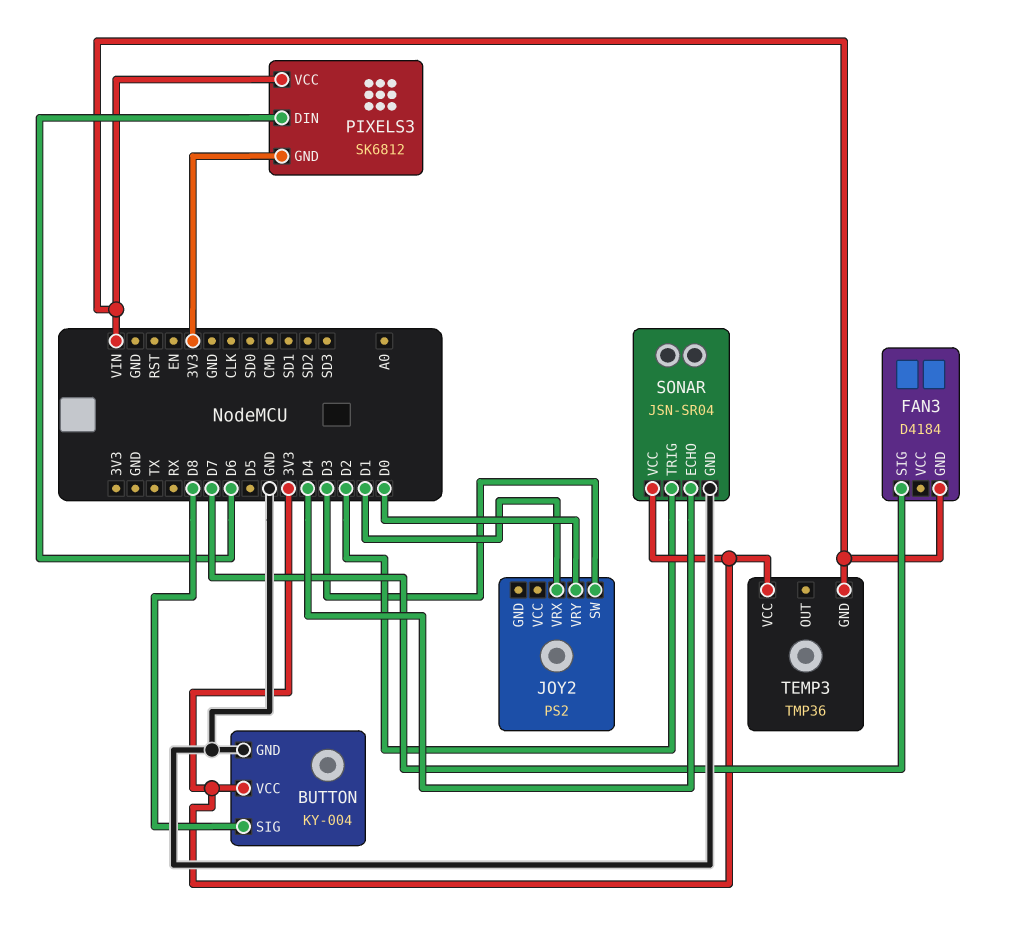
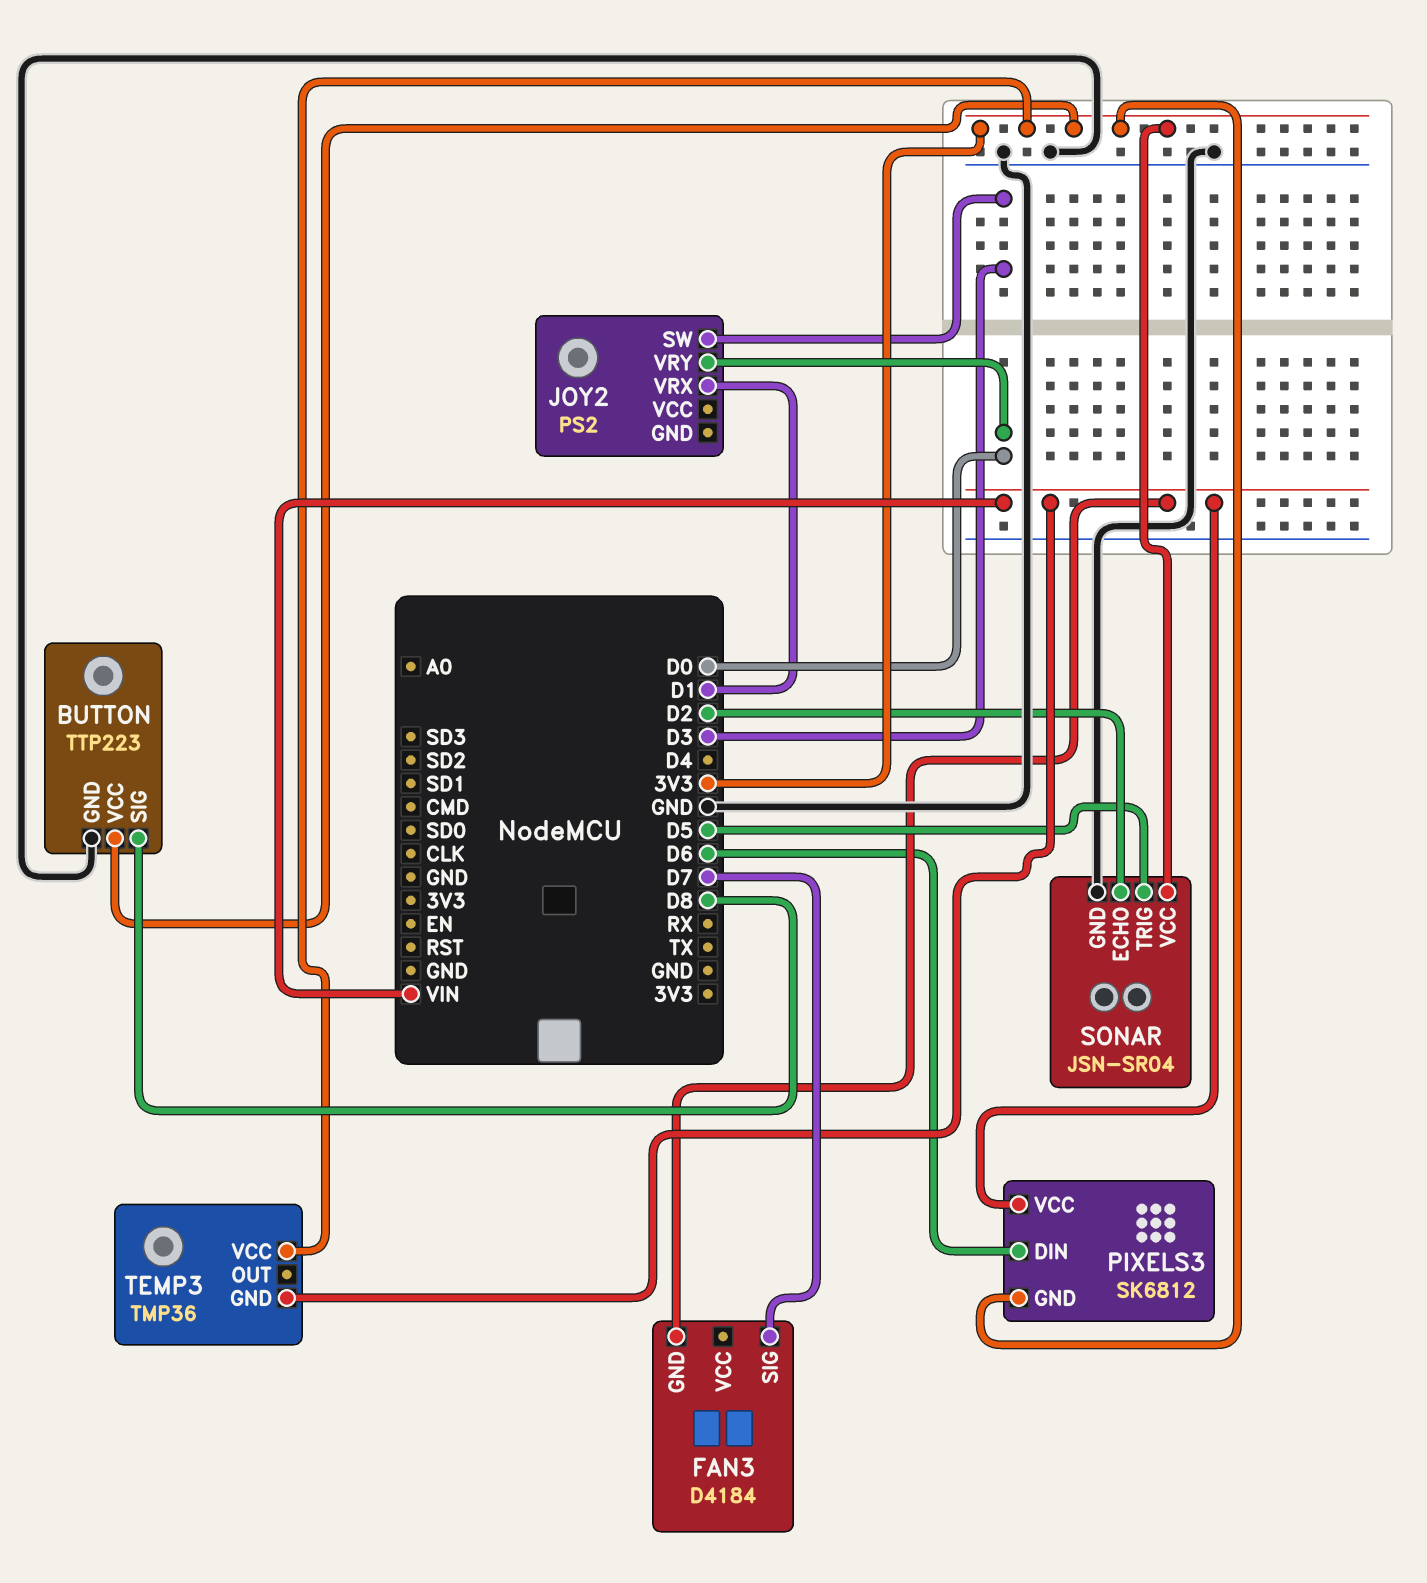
BUTTON: KY-004 -> TTP223
SONAR pin ECHO: D4 -> D2
SONAR pin TRIG: D2 -> D5

